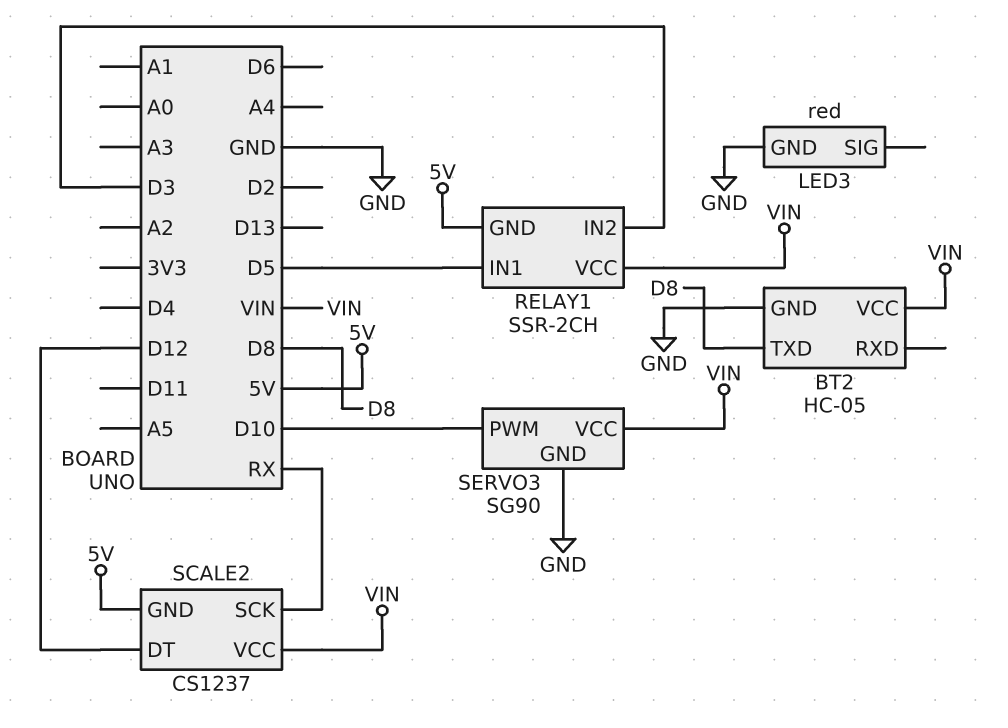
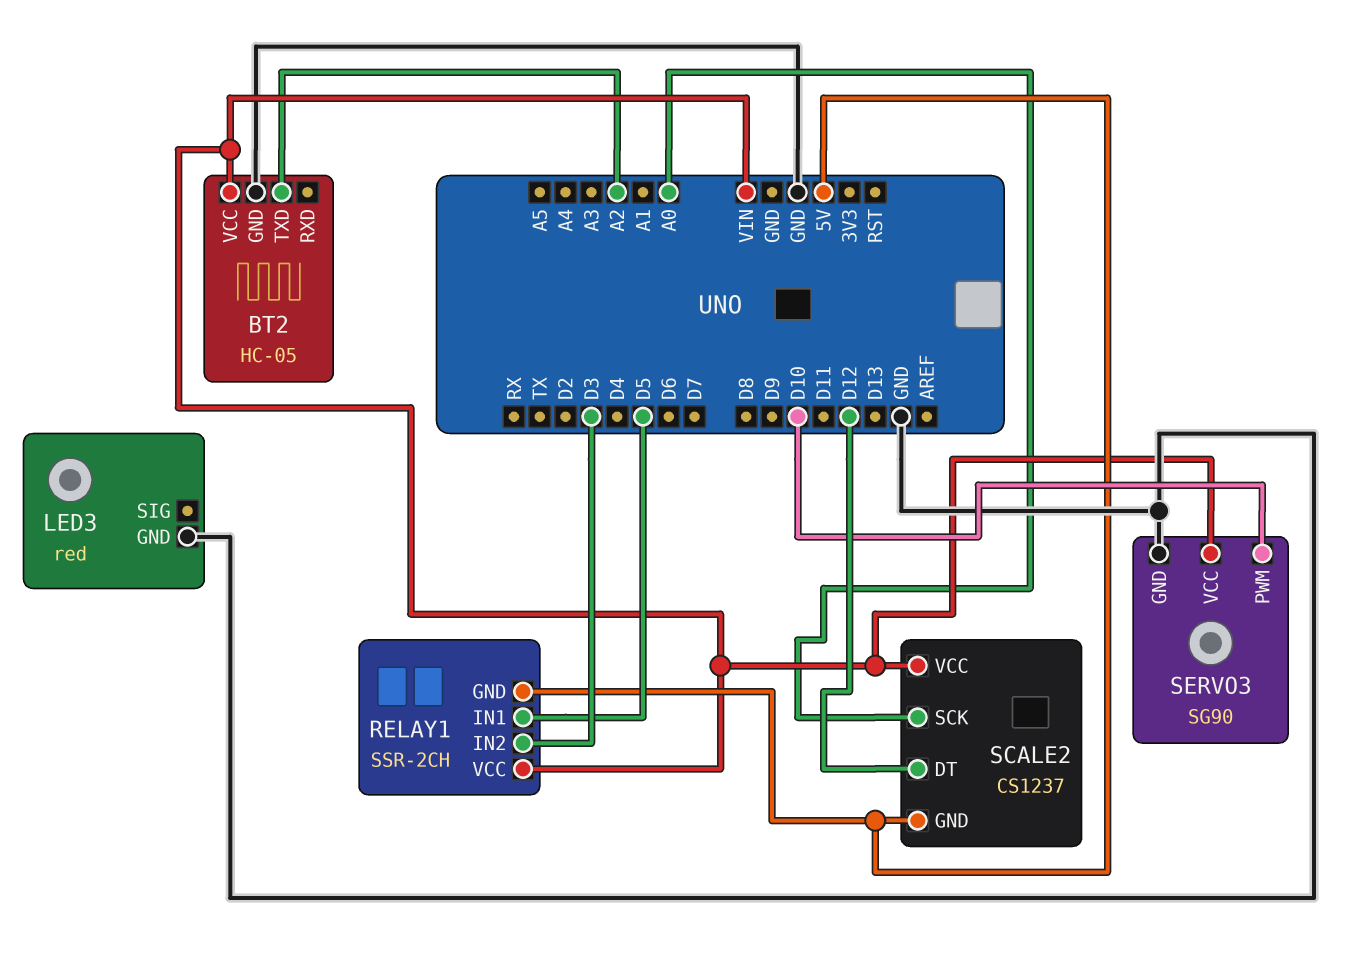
BT2 pin TXD: D8 -> A2
SCALE2 pin SCK: RX -> A0

